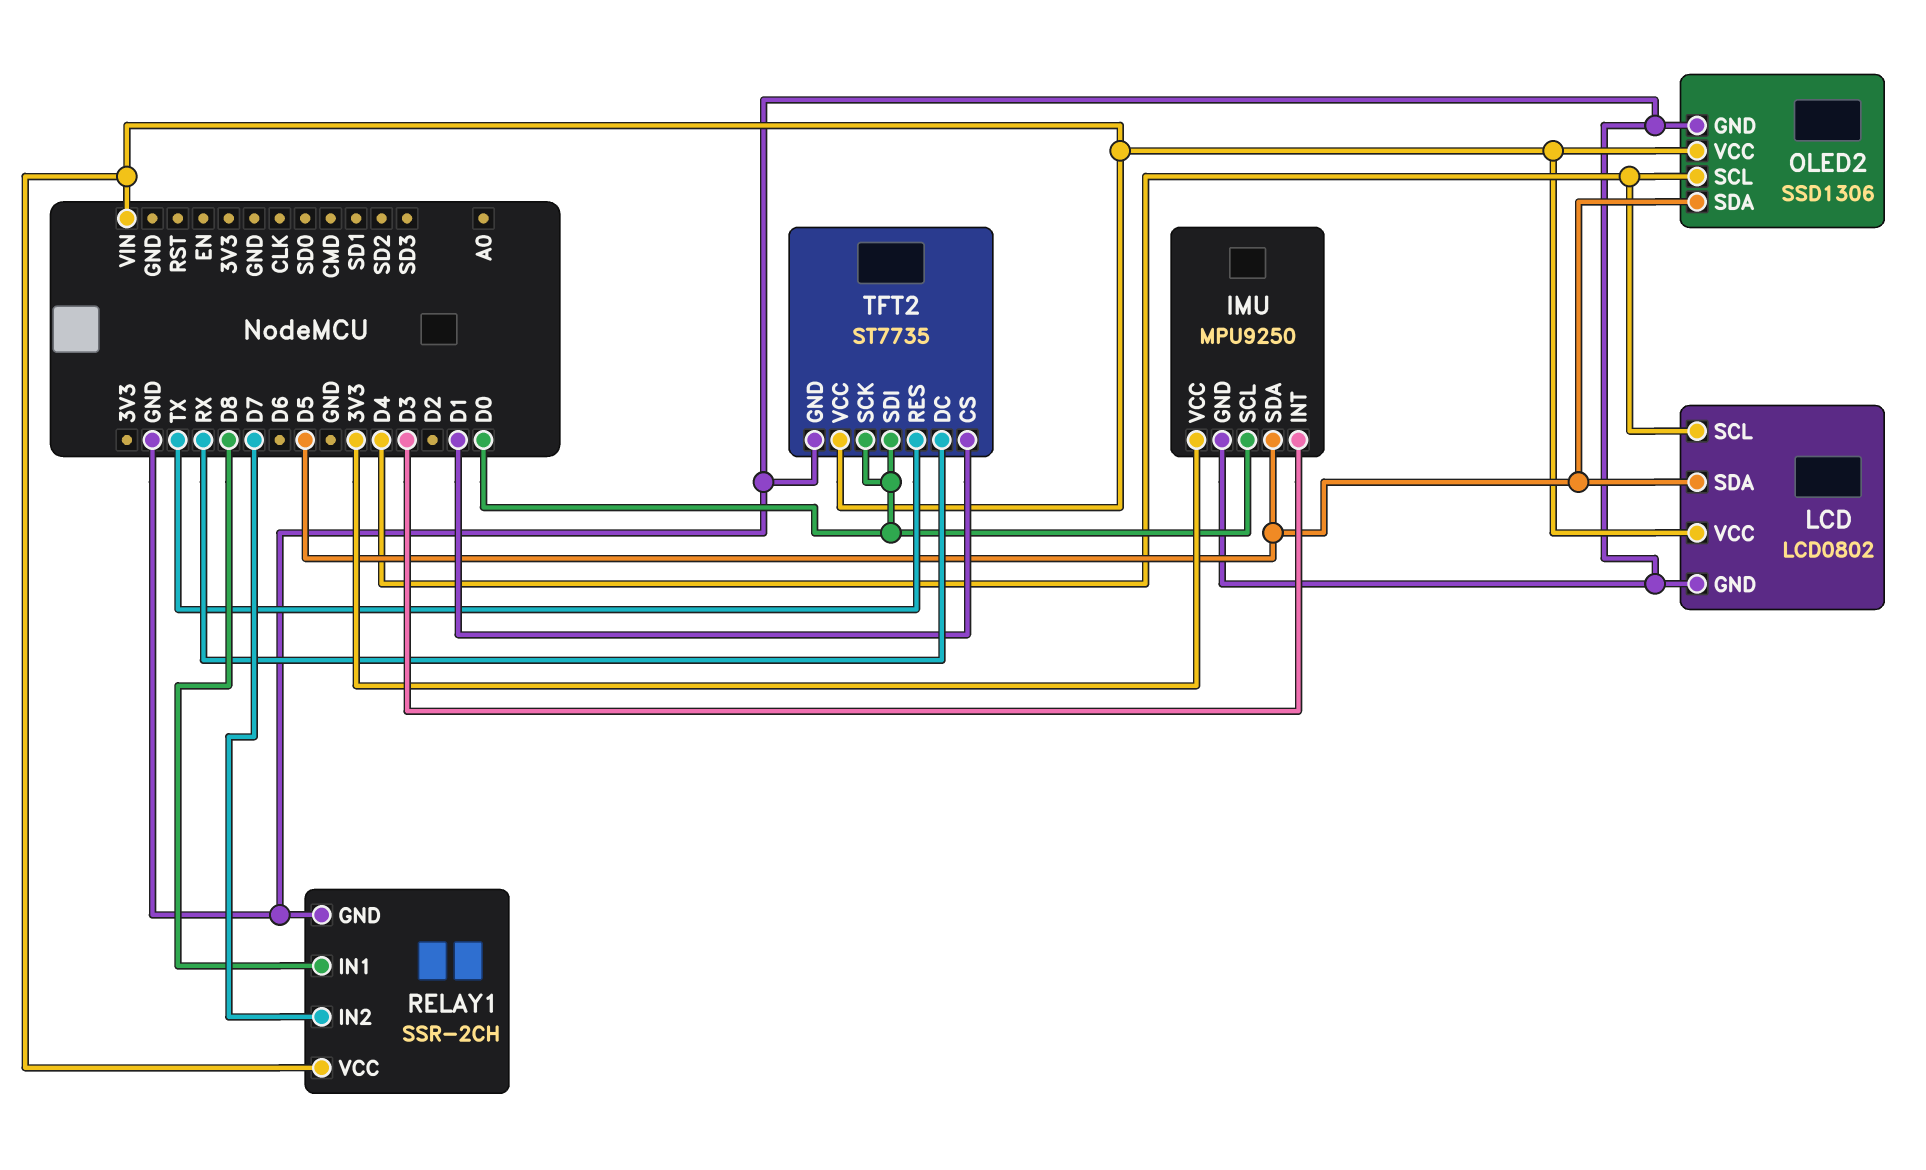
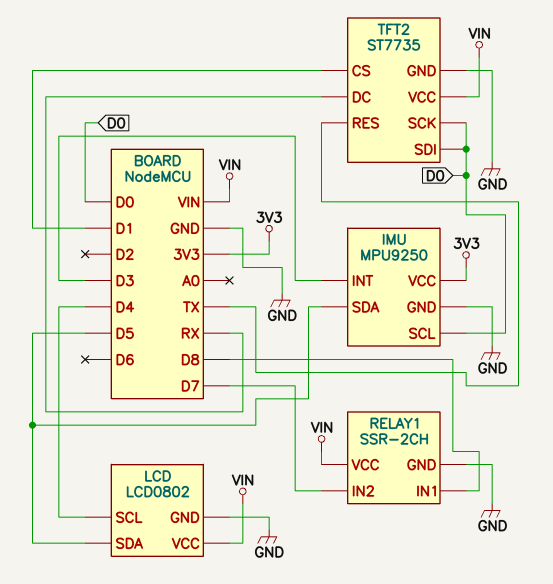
OLED2: SSD1306 -> none
OLED2 pin GND: GND -> none
OLED2 pin SCL: D4 -> none
OLED2 pin SDA: D5 -> none
OLED2 pin VCC: VIN -> none

